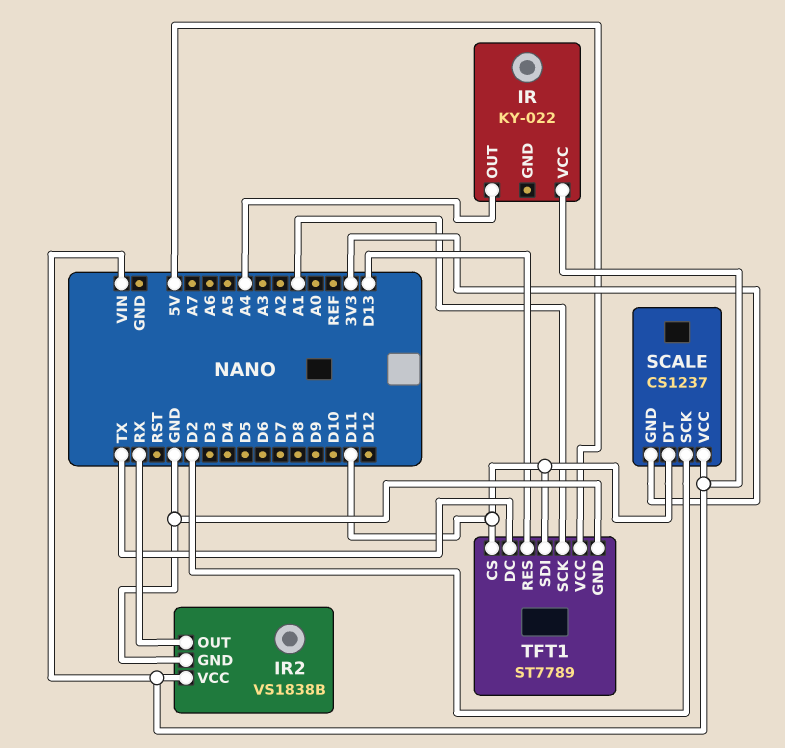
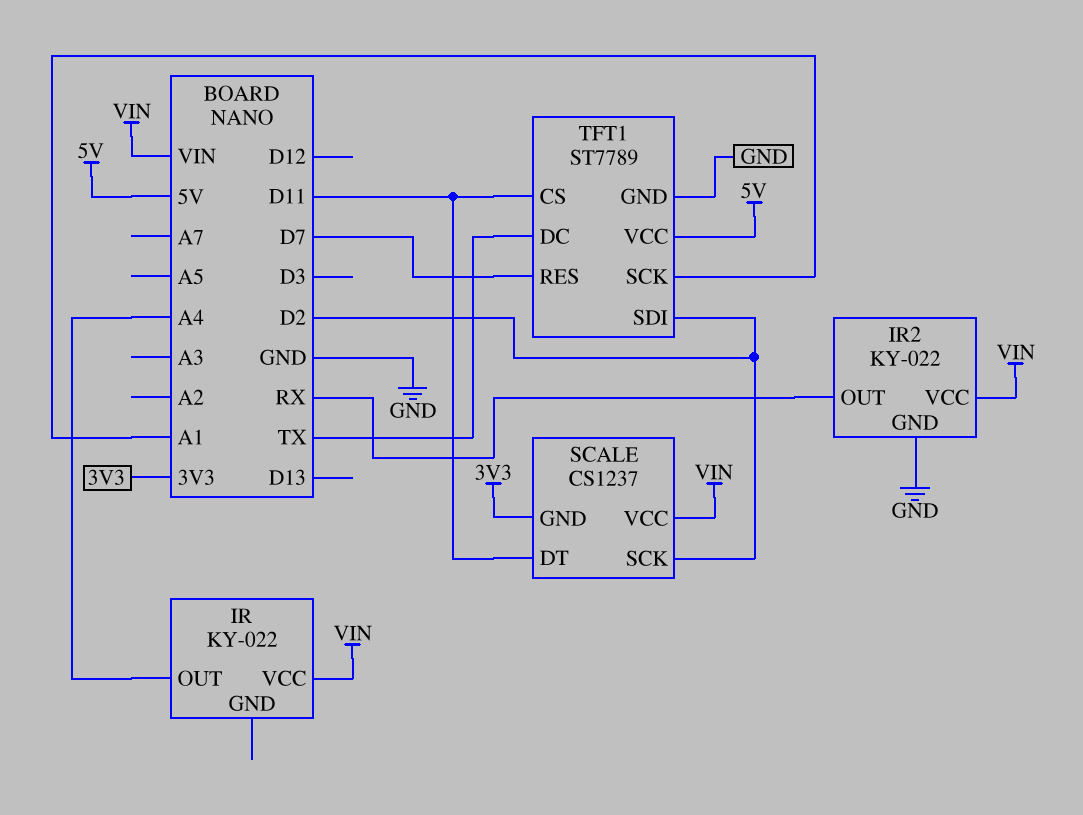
IR2: VS1838B -> KY-022
TFT1 pin RES: D13 -> D7
TFT1 pin SDI: D11 -> D2

